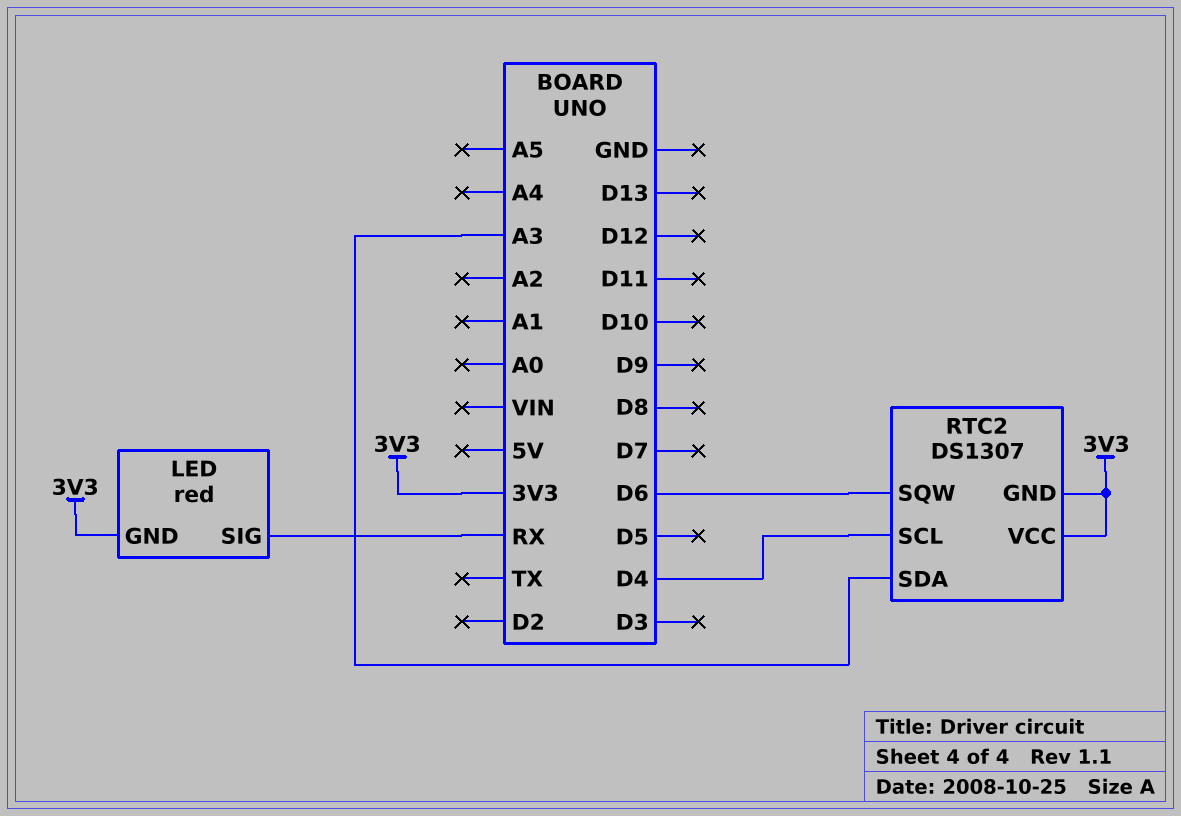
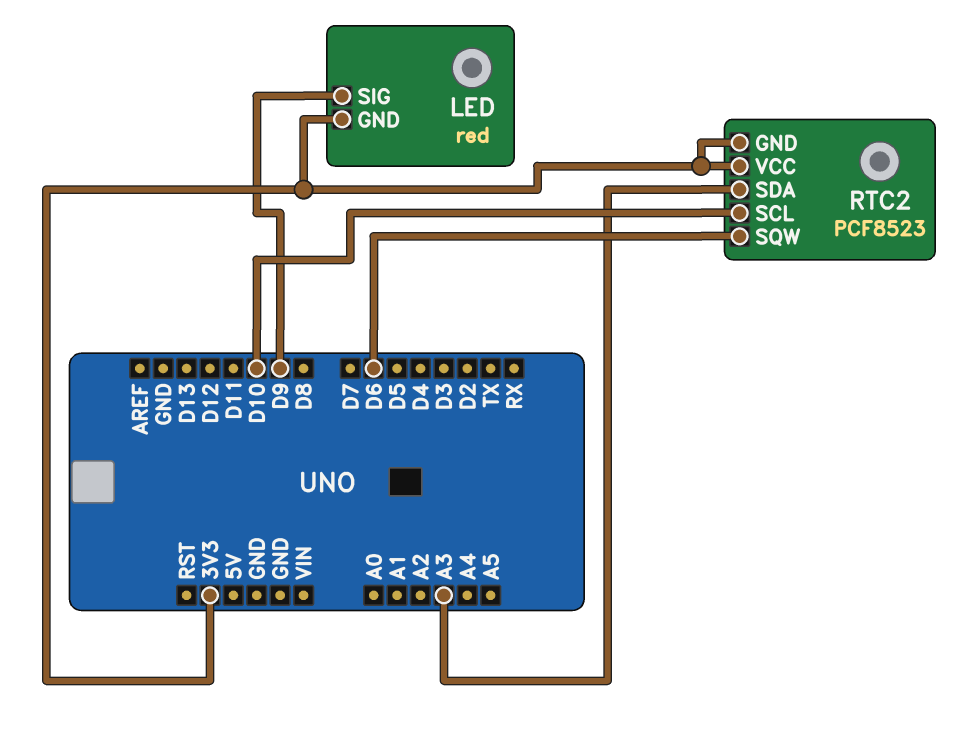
LED pin SIG: RX -> D9
RTC2: DS1307 -> PCF8523
RTC2 pin SCL: D4 -> D10

